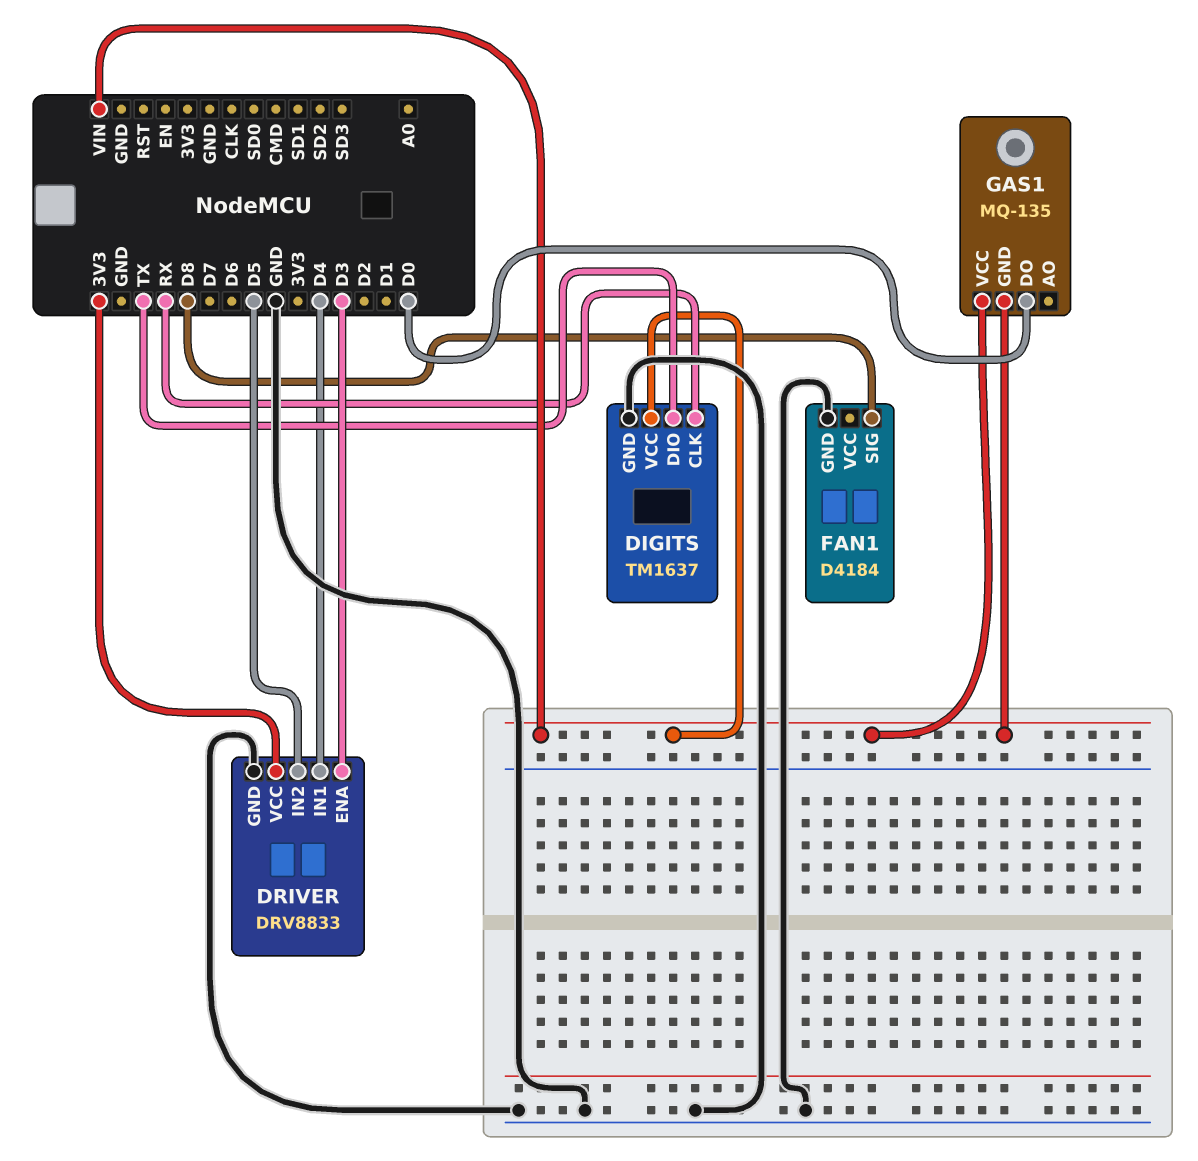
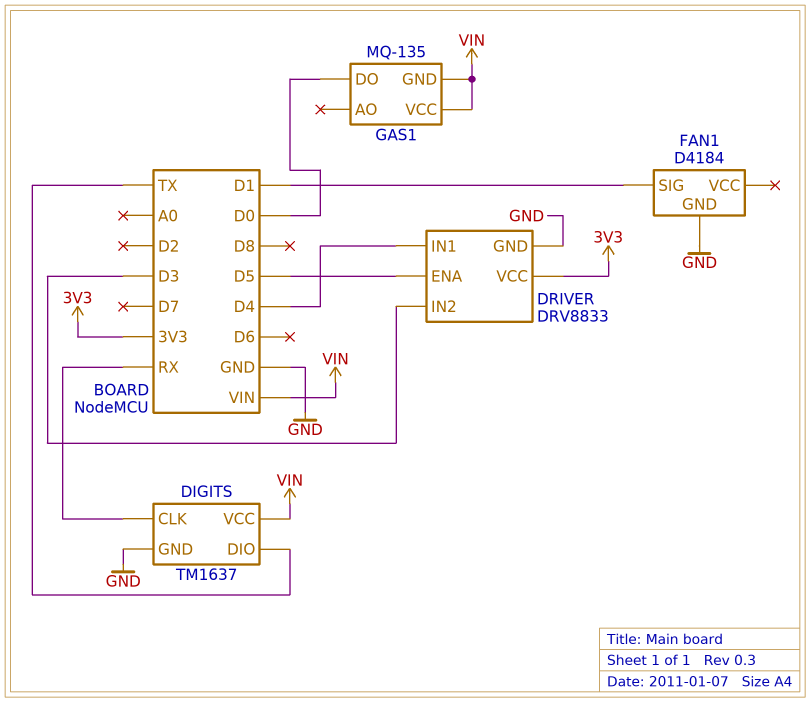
DRIVER pin ENA: D3 -> D5
DRIVER pin IN2: D5 -> D3
FAN1 pin SIG: D8 -> D1

